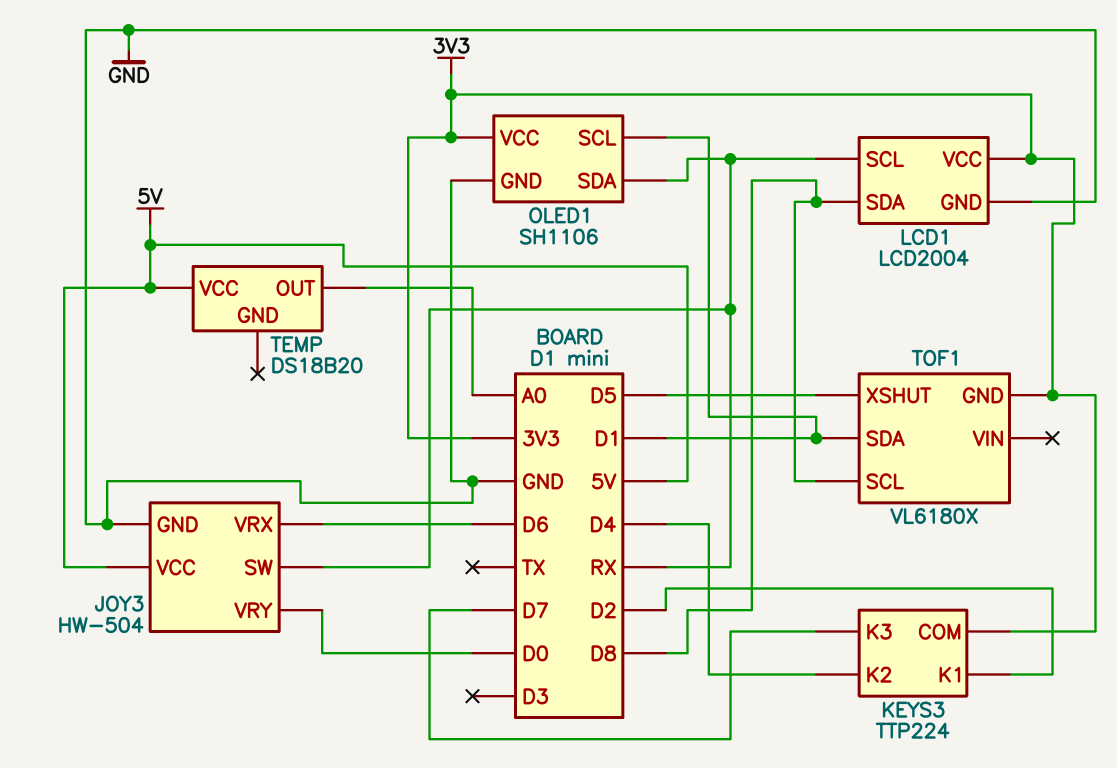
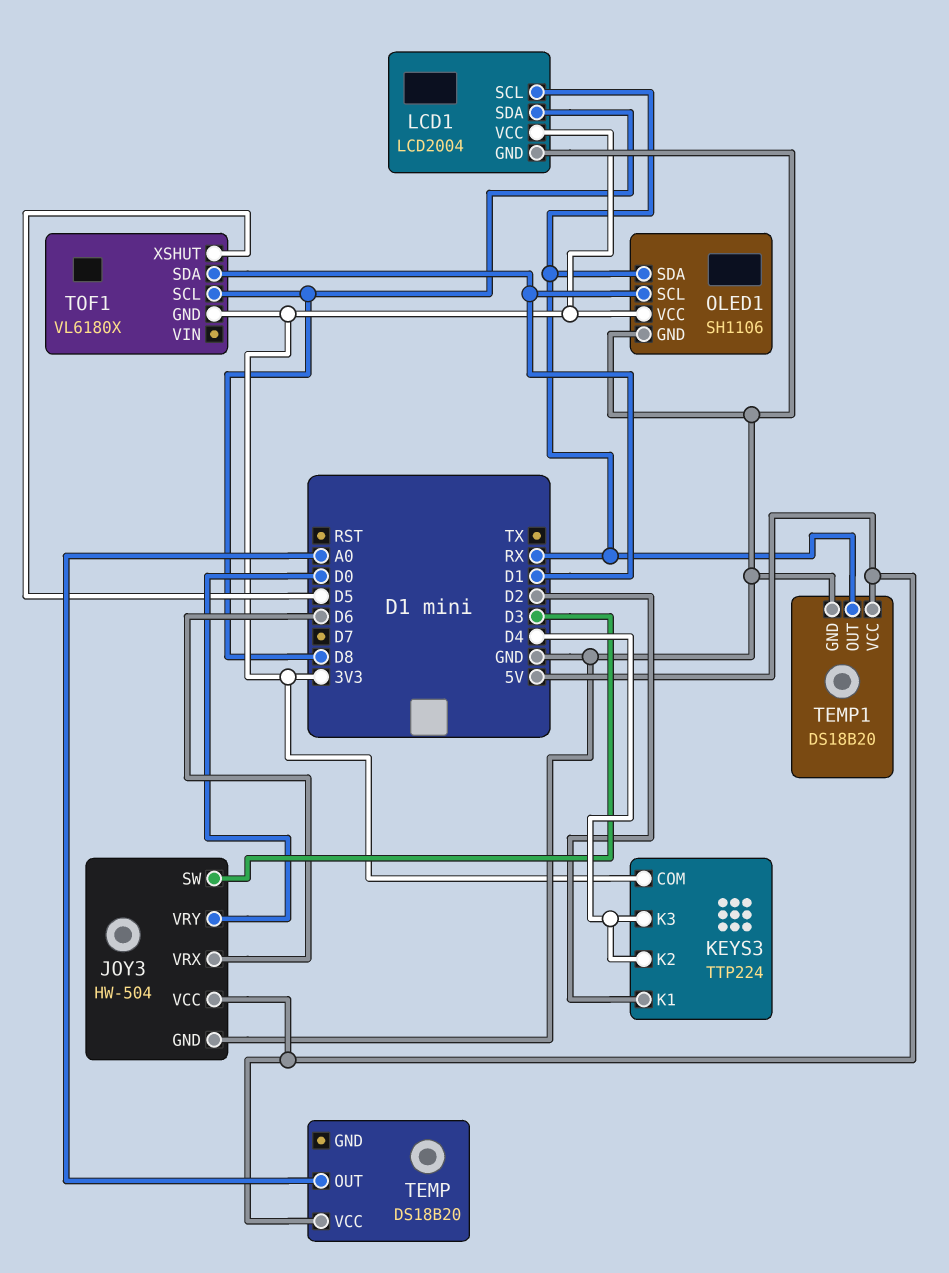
JOY3 pin SW: RX -> D3
KEYS3 pin K3: D7 -> D4
TEMP1: none -> DS18B20
TEMP1 pin GND: none -> GND
TEMP1 pin OUT: none -> RX
TEMP1 pin VCC: none -> 5V

